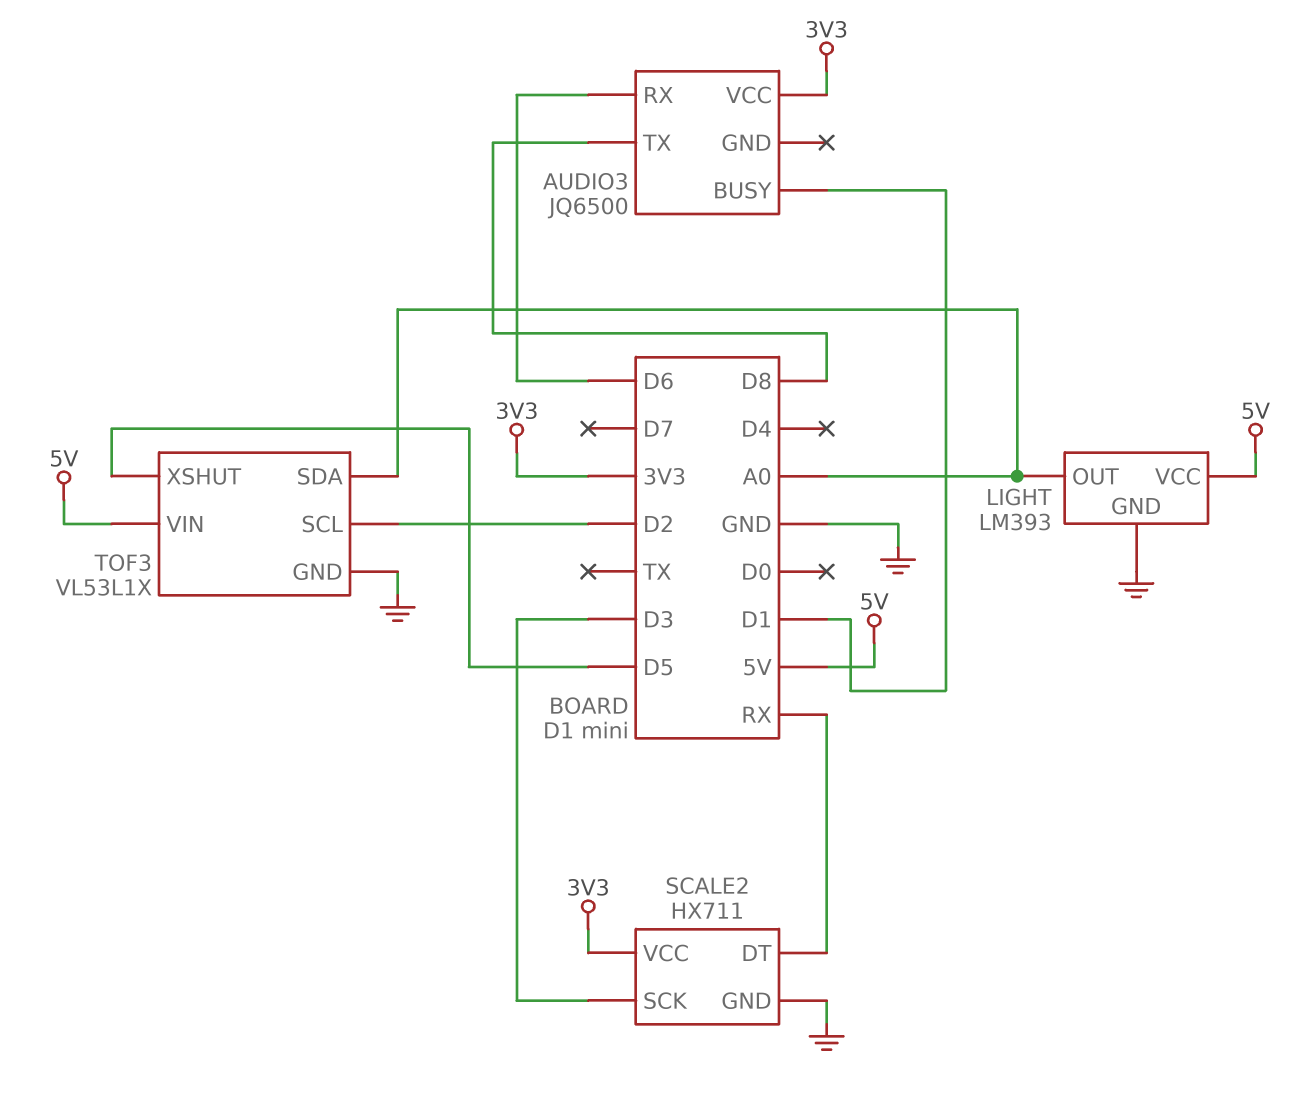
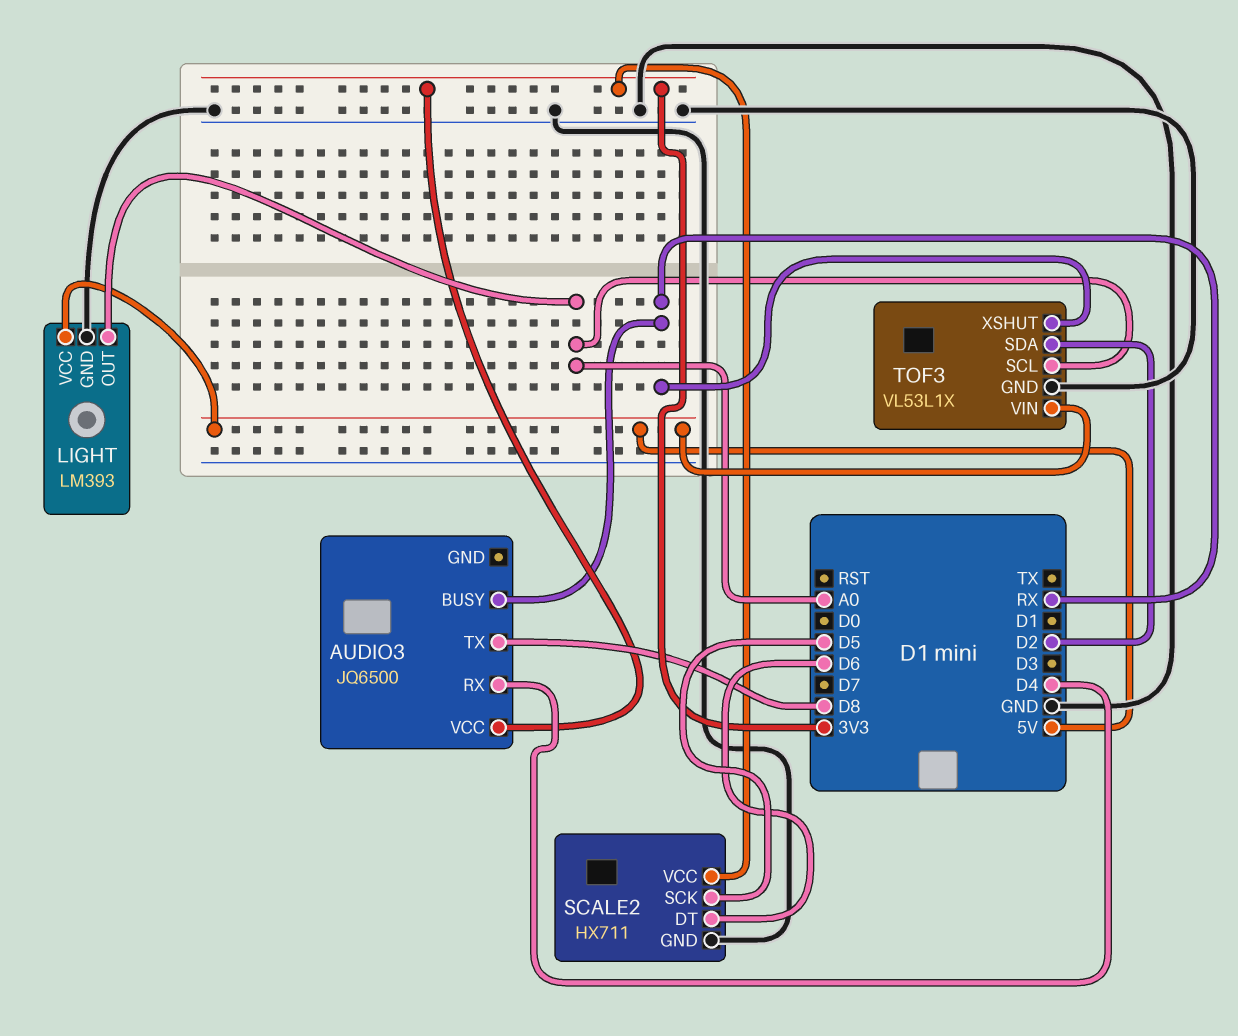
AUDIO3 pin BUSY: D1 -> RX
AUDIO3 pin RX: D6 -> D4
SCALE2 pin DT: RX -> D6
SCALE2 pin SCK: D3 -> D5
TOF3 pin SCL: D2 -> A0
TOF3 pin SDA: A0 -> D2
TOF3 pin XSHUT: D5 -> RX

